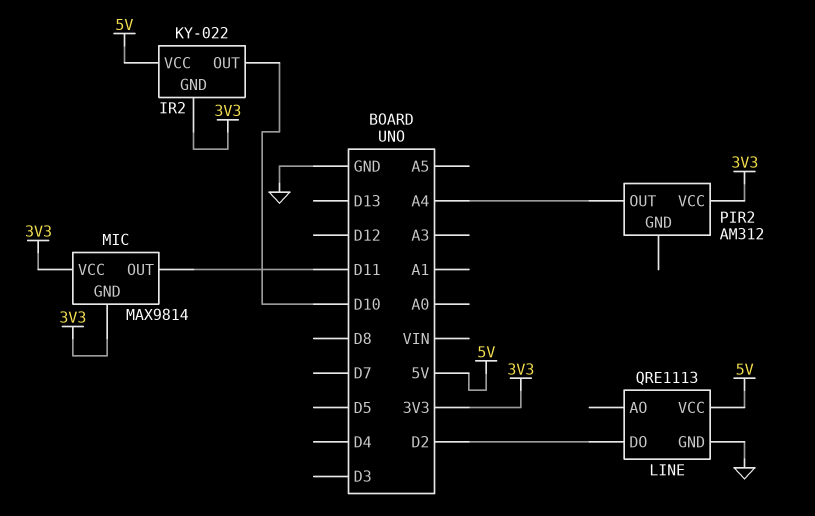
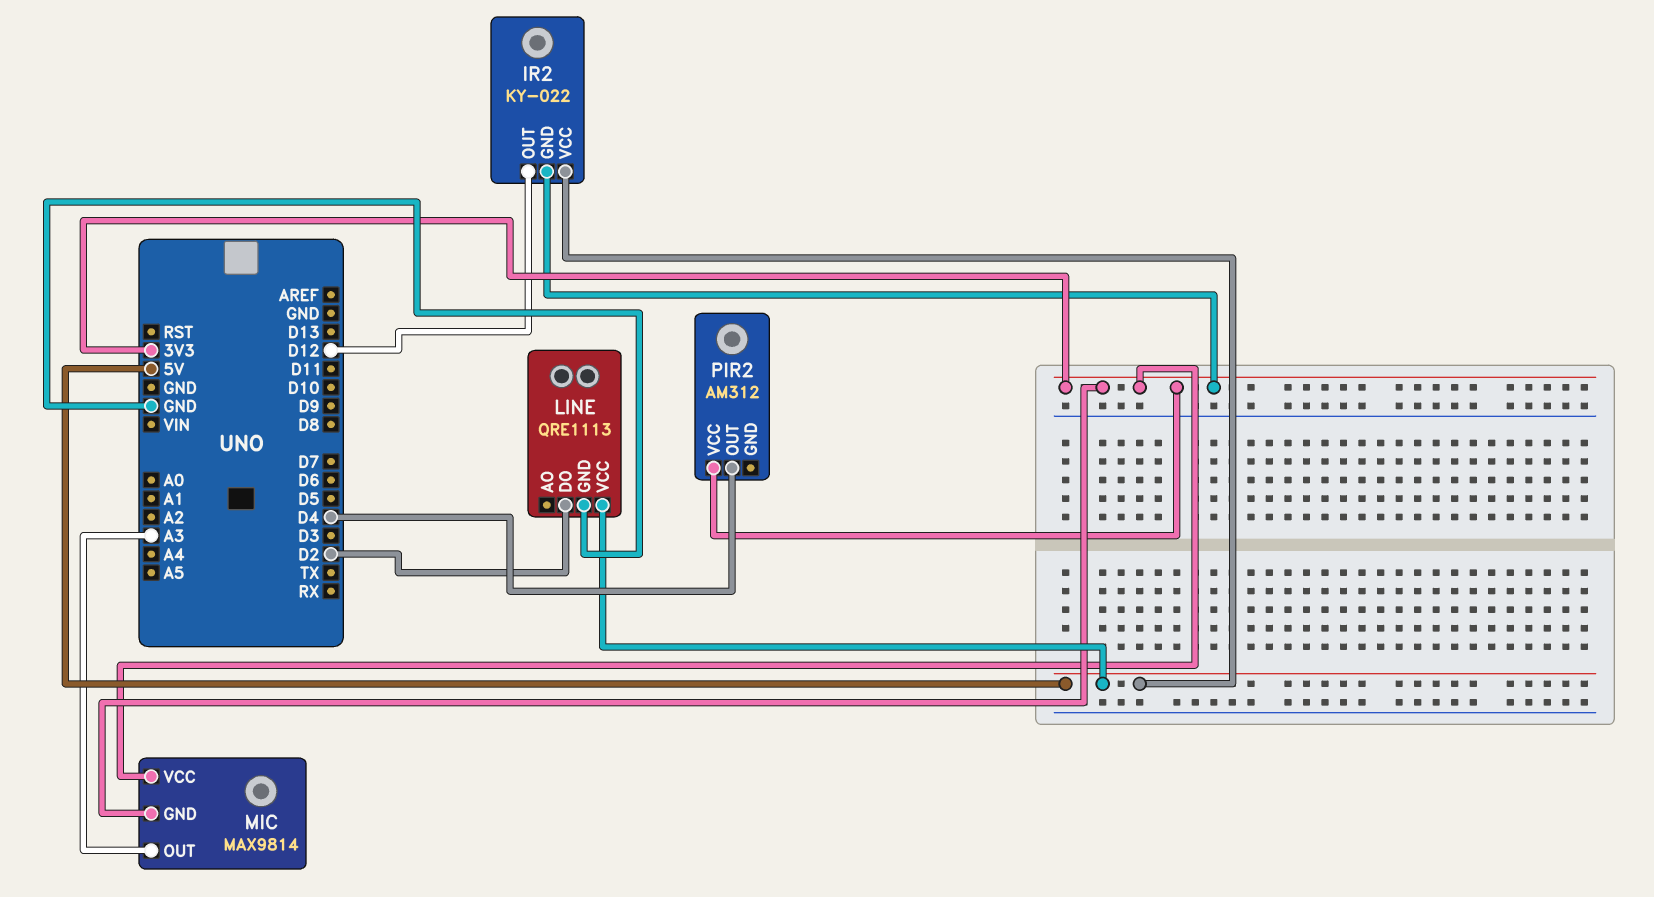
IR2 pin OUT: D10 -> D12
MIC pin OUT: D11 -> A3
PIR2 pin OUT: A4 -> D4

